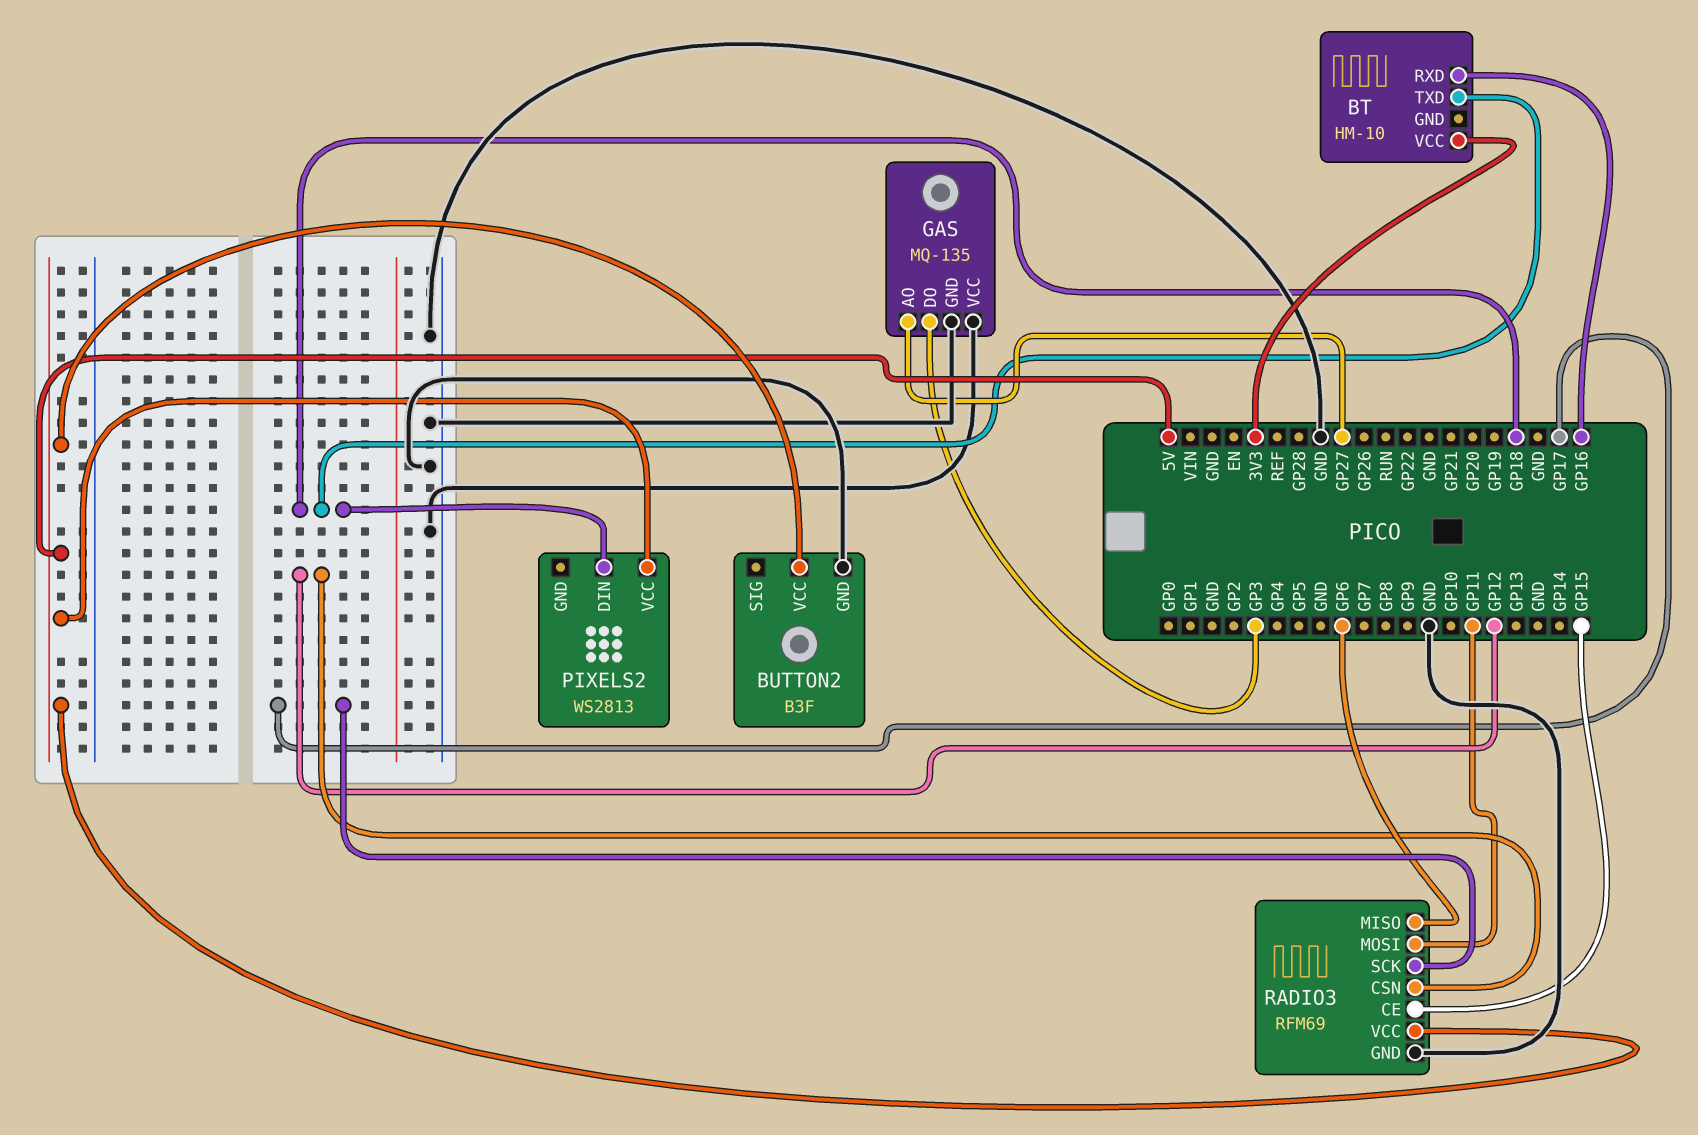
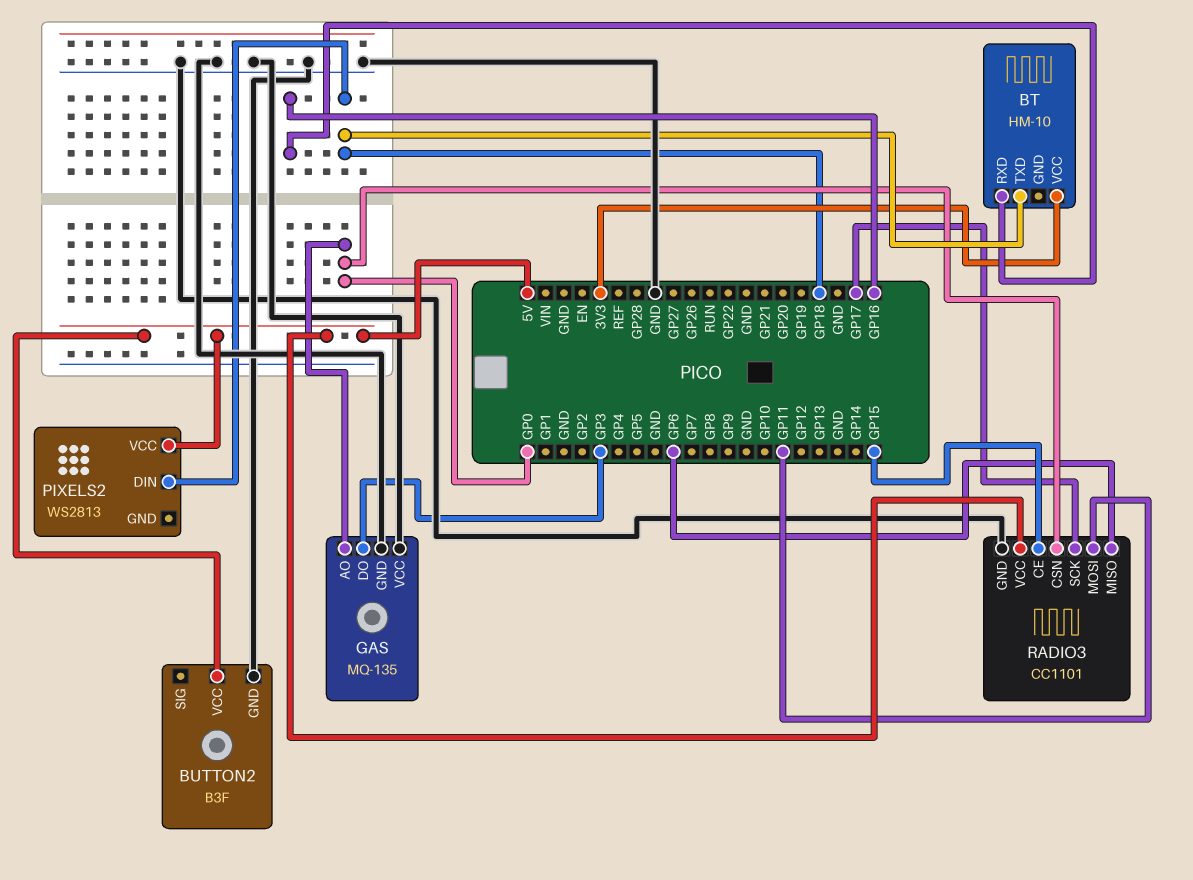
GAS pin AO: GP27 -> GP0
RADIO3: RFM69 -> CC1101
RADIO3 pin CSN: GP12 -> GP0

